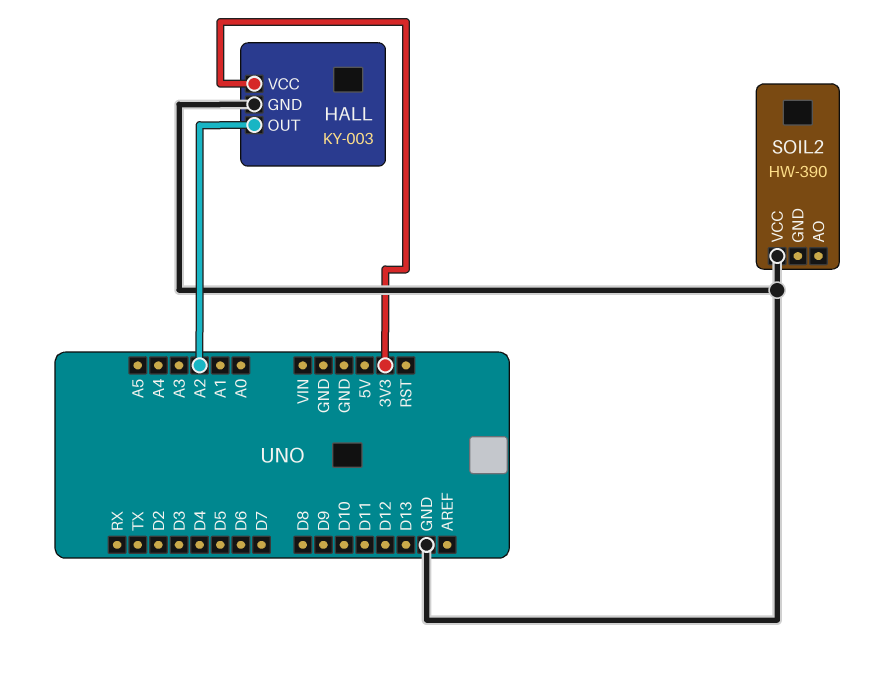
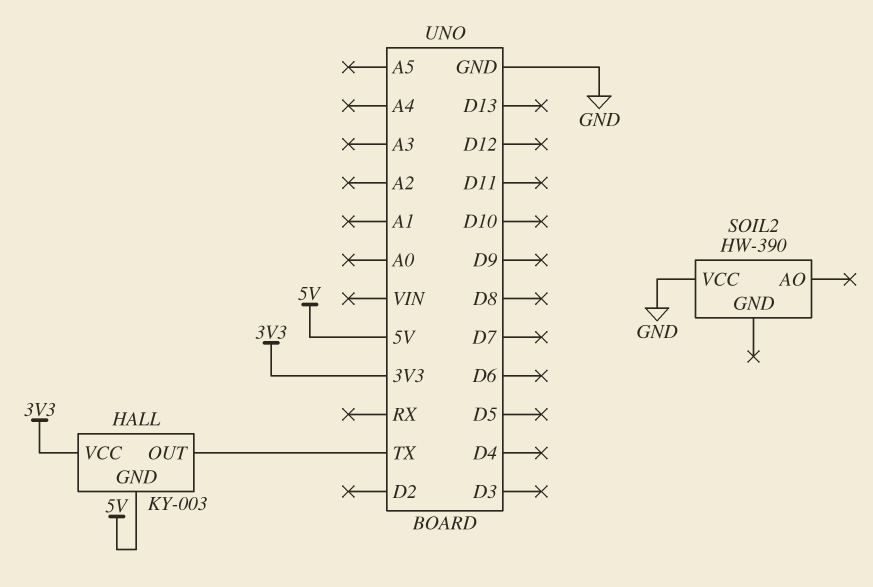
HALL pin GND: GND -> 5V
HALL pin OUT: A2 -> TX

